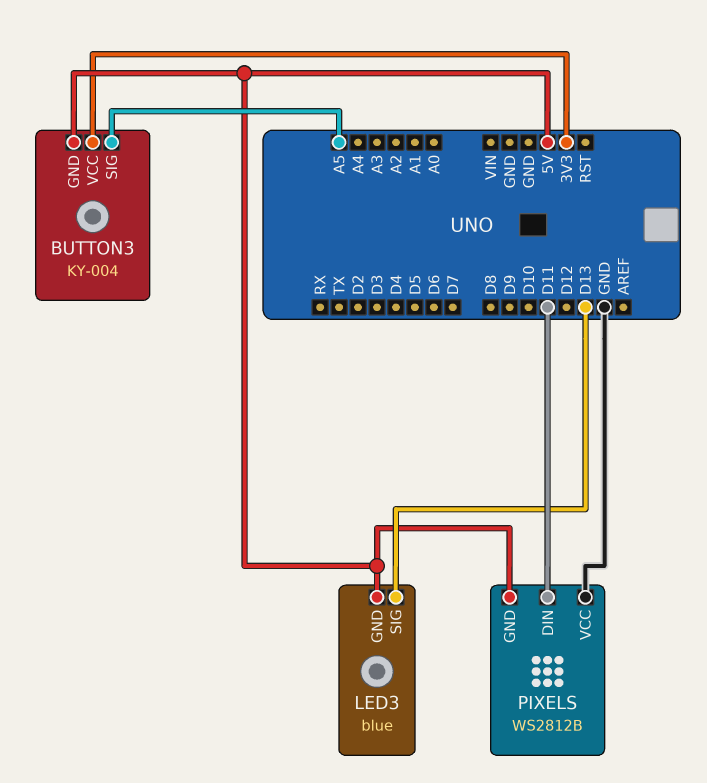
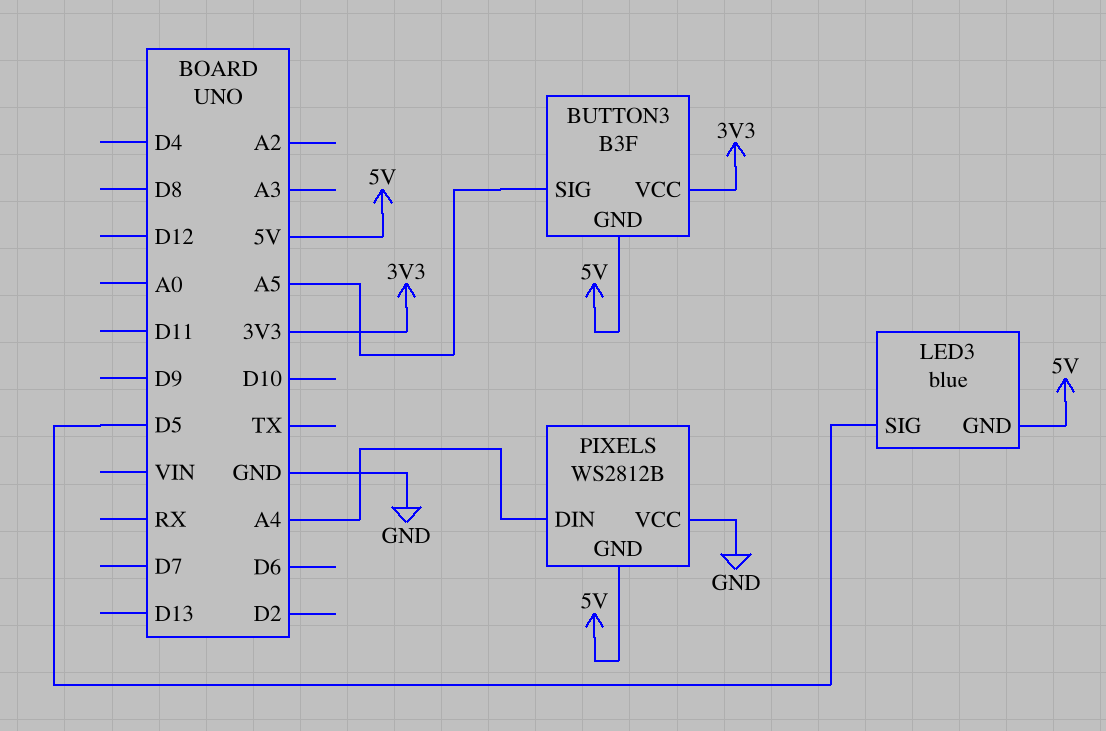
BUTTON3: KY-004 -> B3F
LED3 pin SIG: D13 -> D5
PIXELS pin DIN: D11 -> A4

